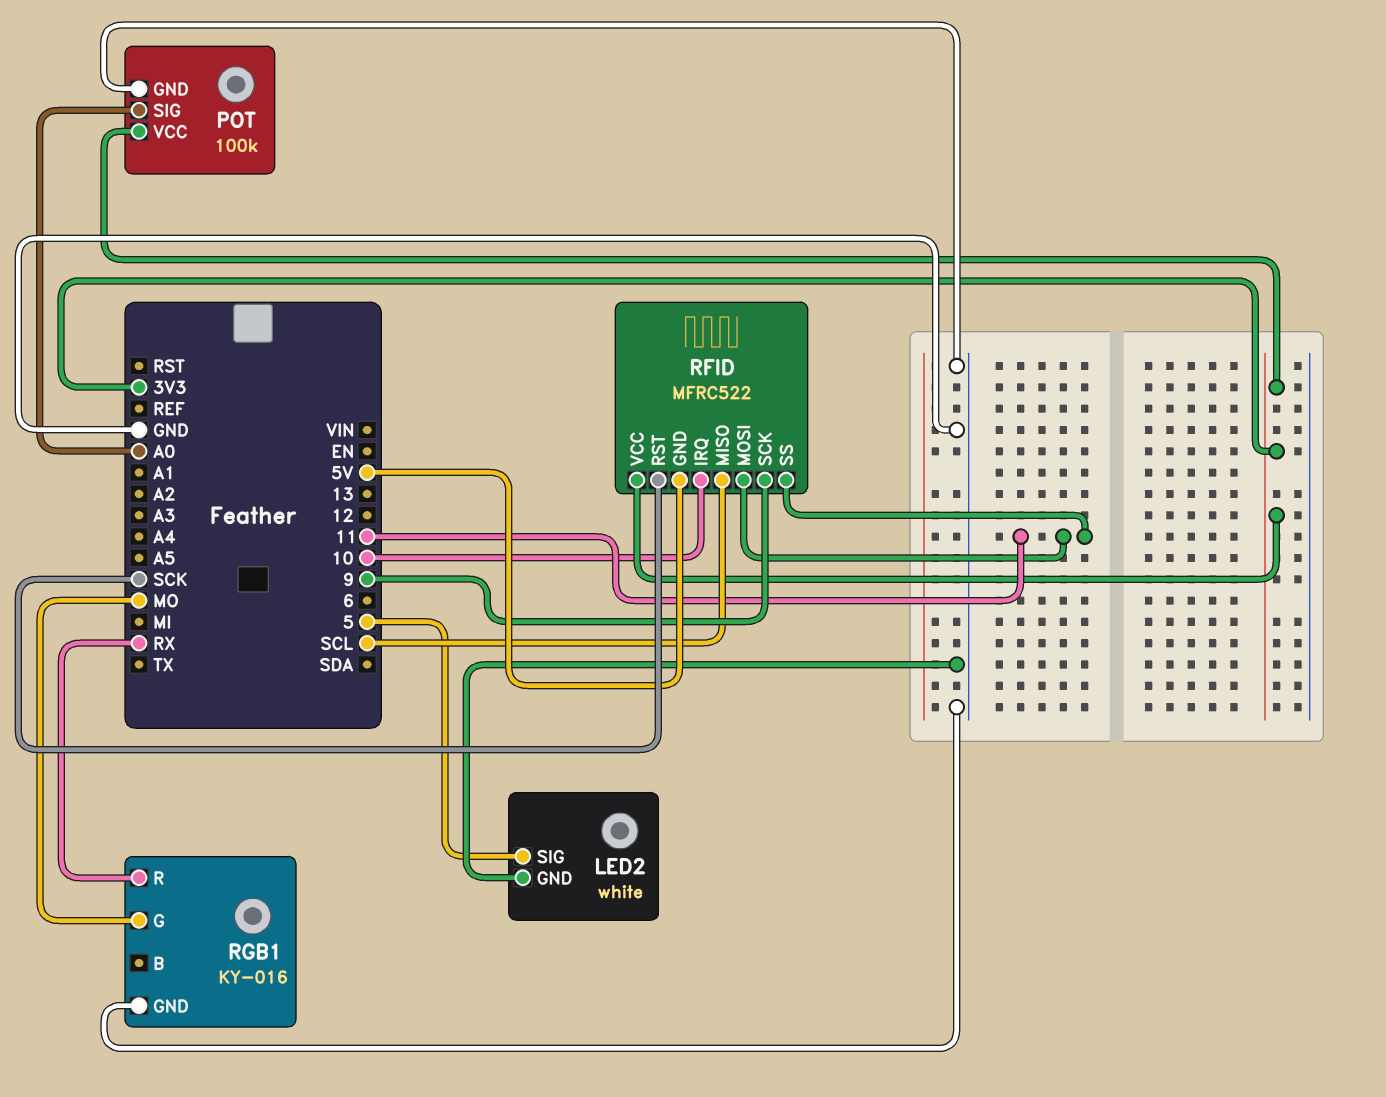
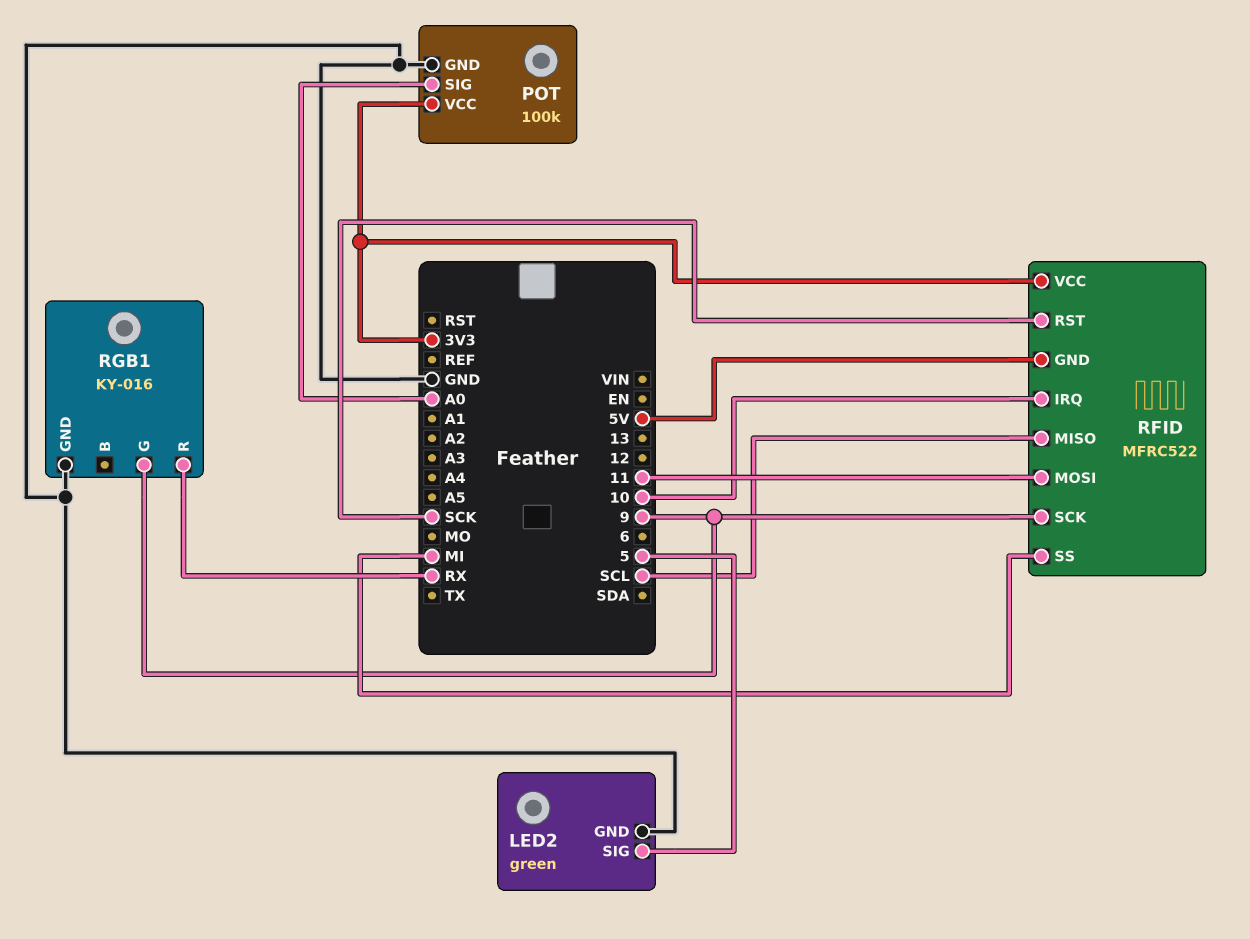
LED2: white -> green
RFID pin SS: 11 -> MI
RGB1 pin G: MO -> 9

